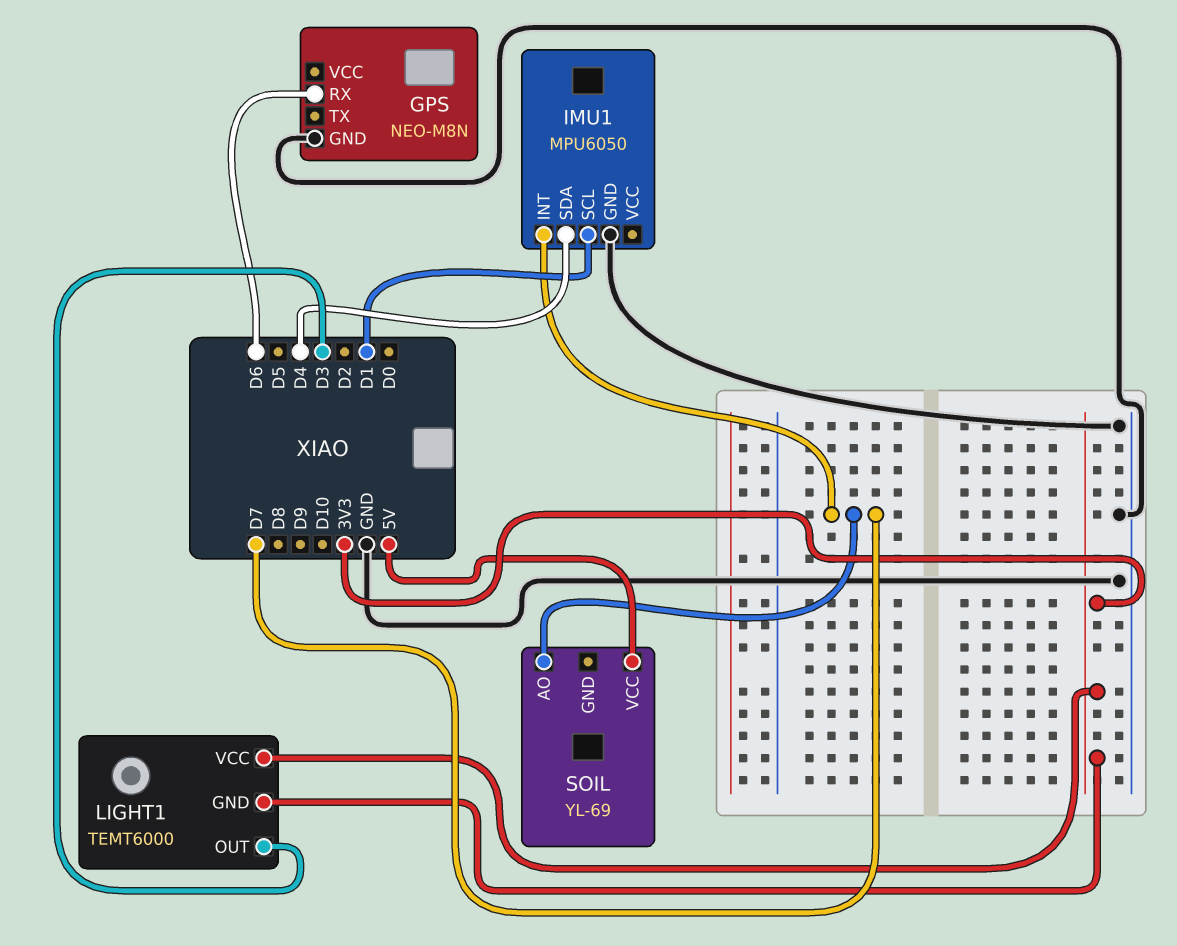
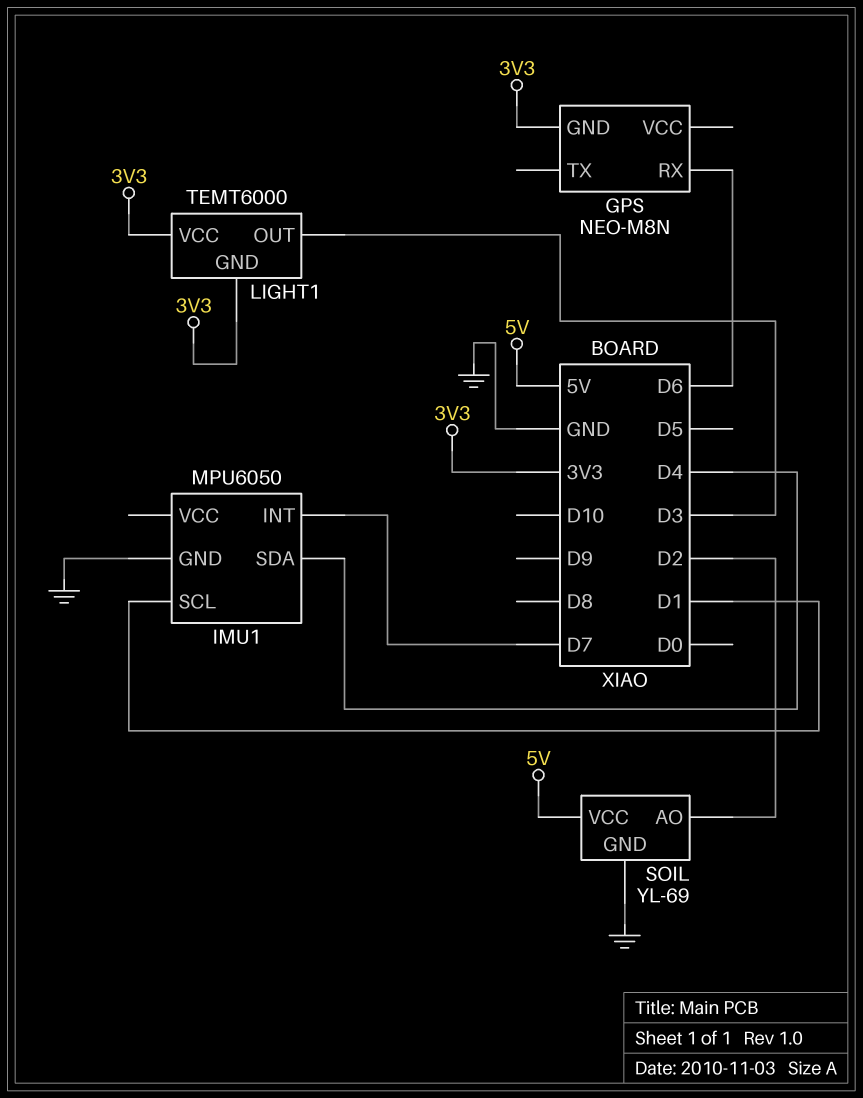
GPS pin GND: GND -> 3V3
SOIL pin AO: D7 -> D2
SOIL pin GND: none -> GND

